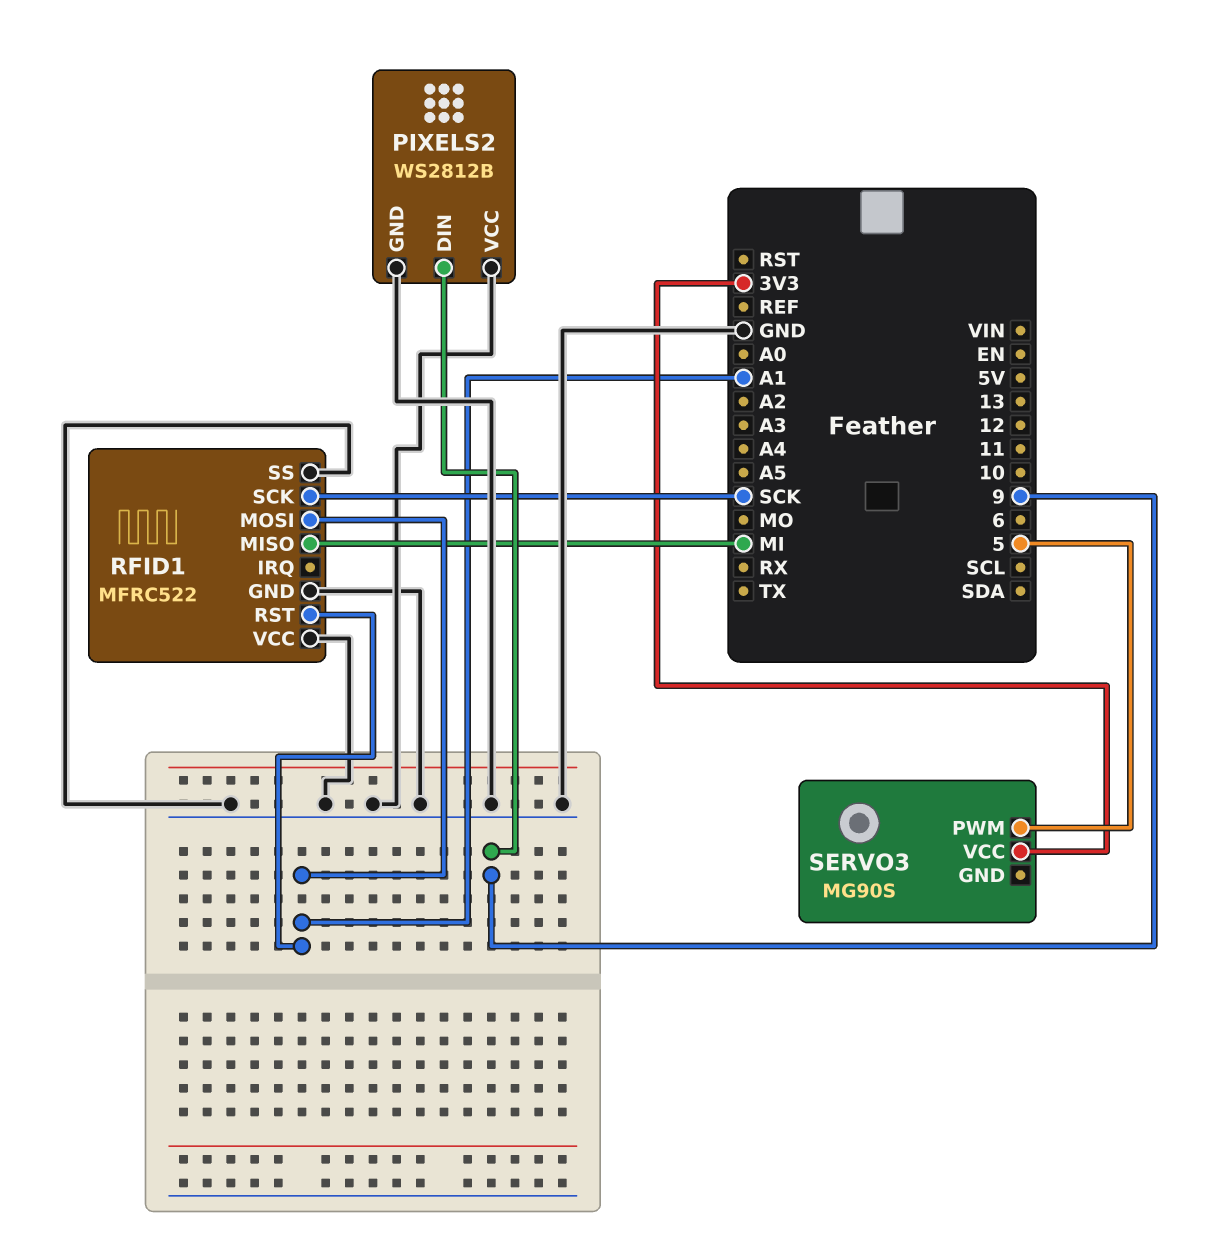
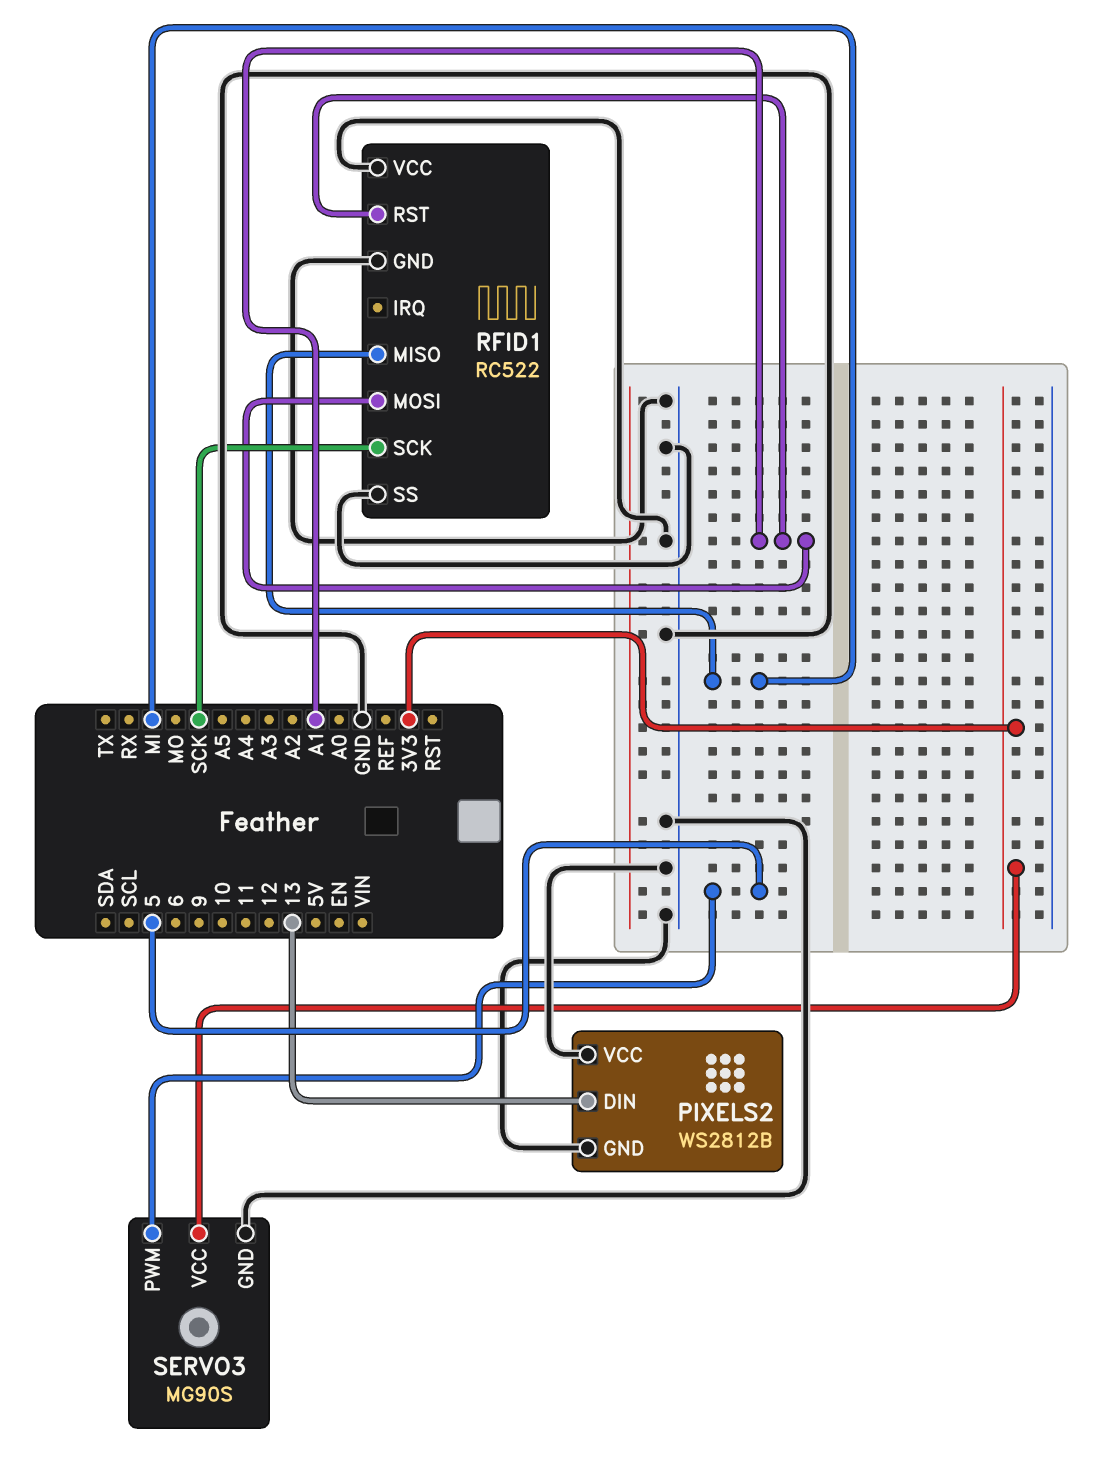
PIXELS2 pin DIN: 9 -> 13
RFID1: MFRC522 -> RC522
SERVO3 pin GND: none -> GND

